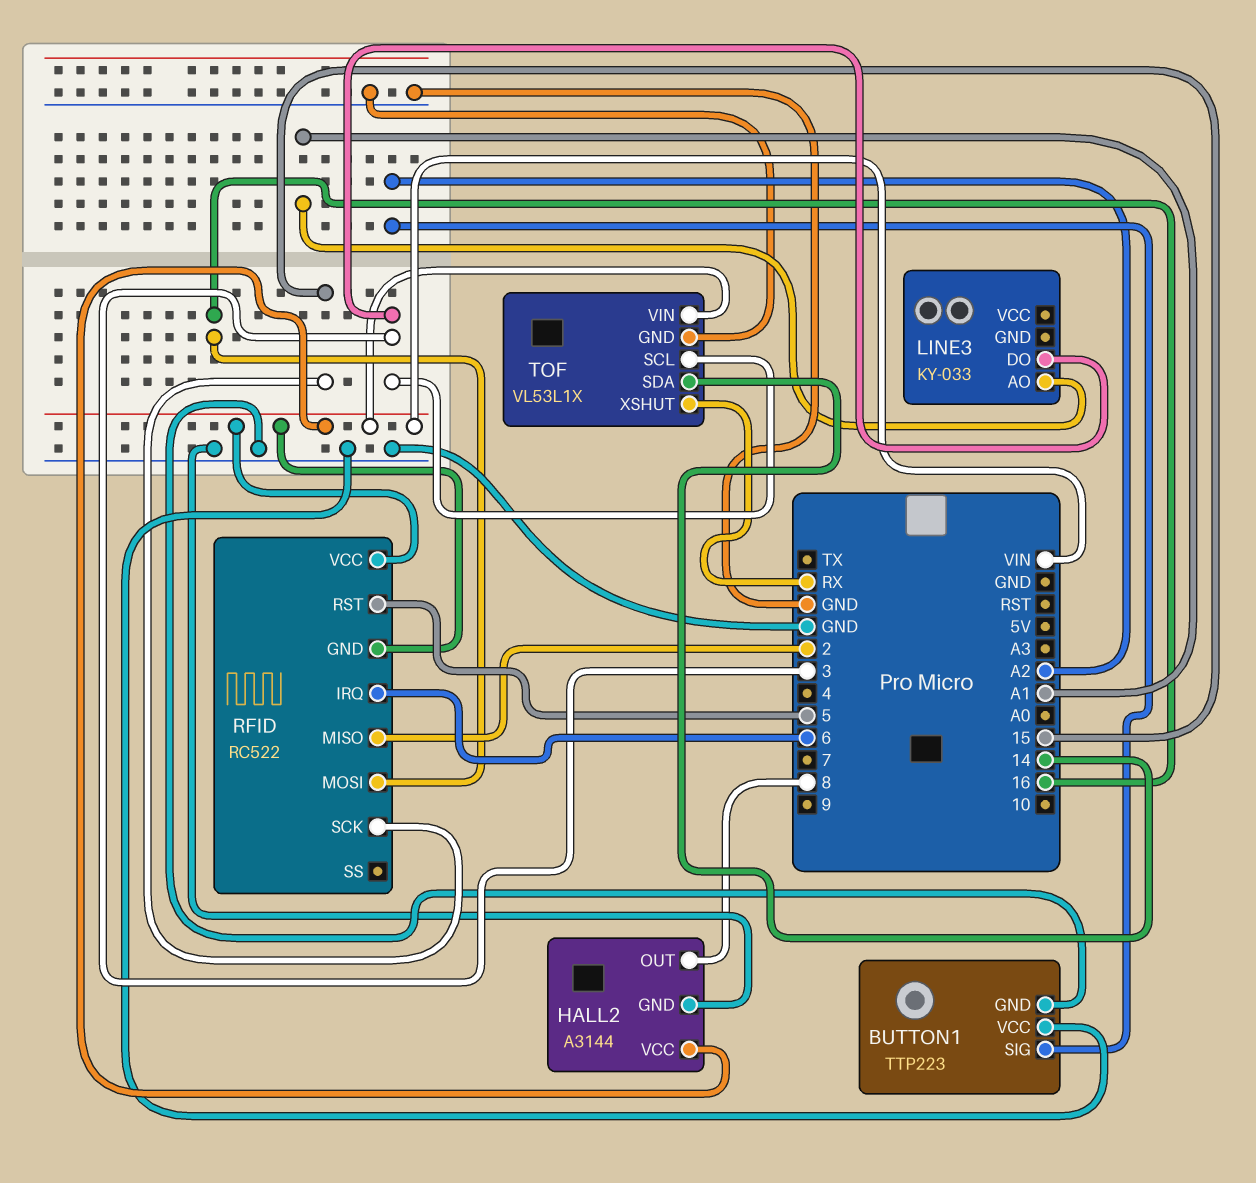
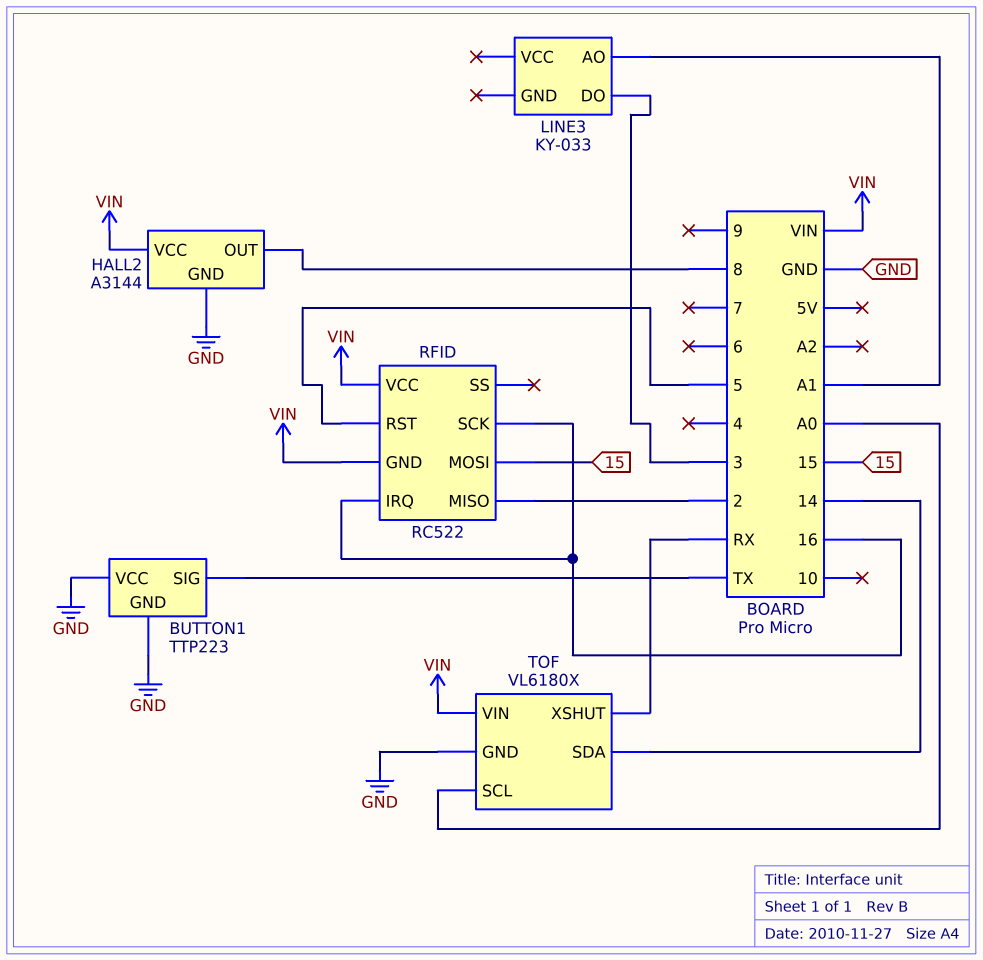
BUTTON1 pin SIG: A2 -> TX
RFID pin IRQ: 6 -> 16
RFID pin MOSI: 16 -> 15
RFID pin SCK: 15 -> 16
TOF: VL53L1X -> VL6180X
TOF pin SCL: 3 -> A0

